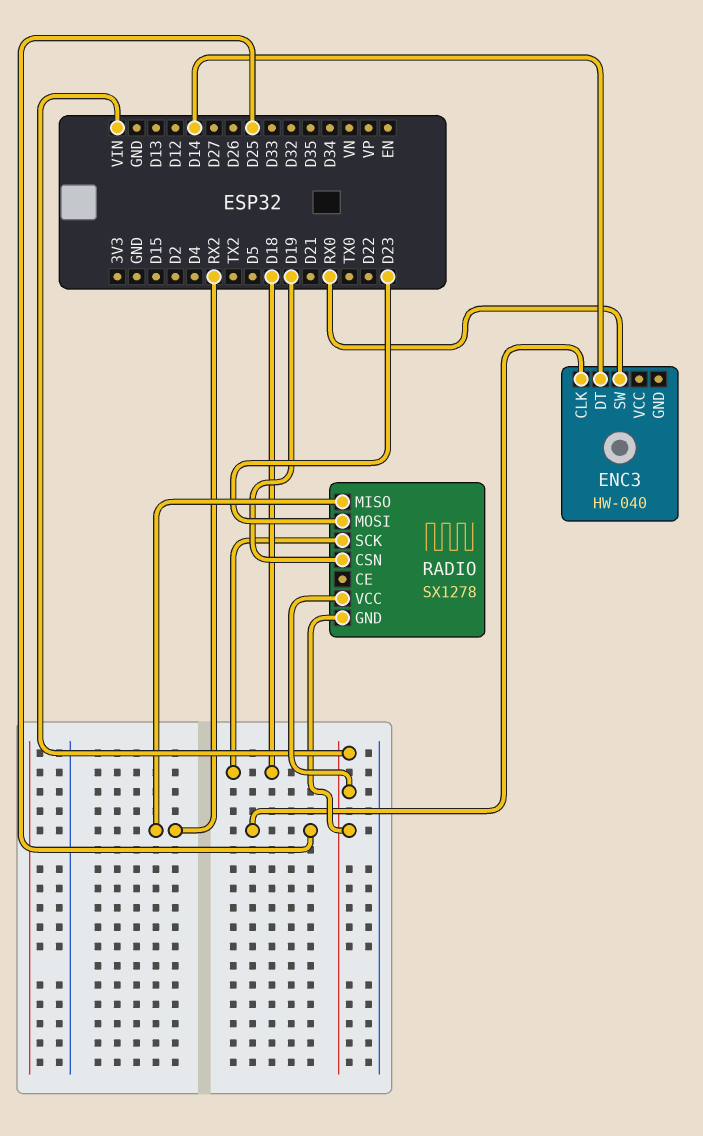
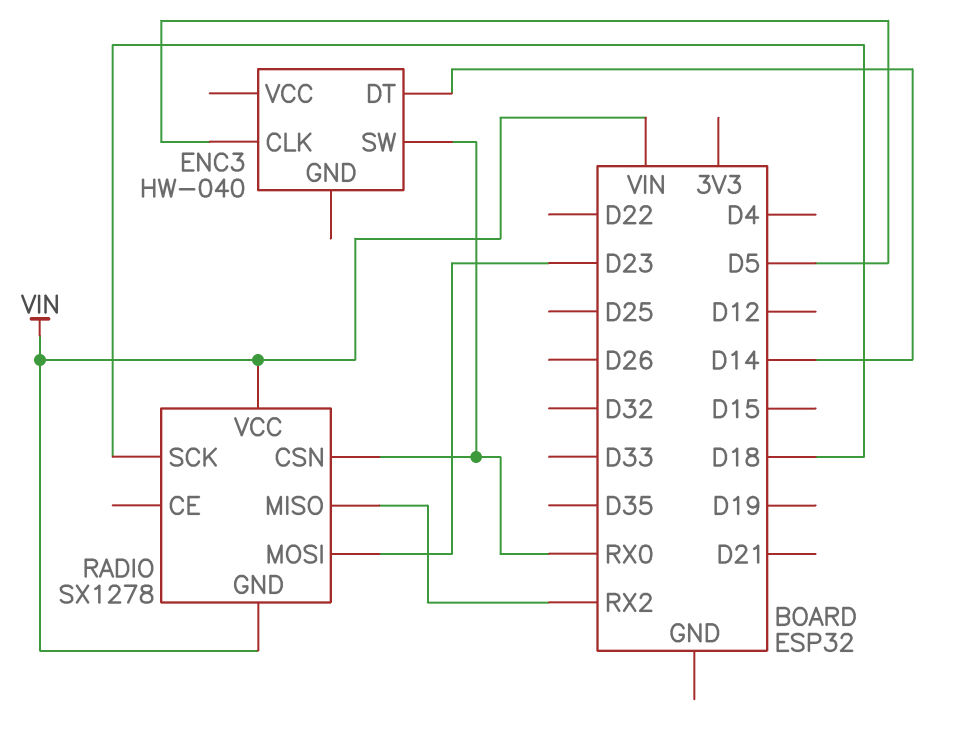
ENC3 pin CLK: D25 -> D5
RADIO pin CSN: D19 -> RX0

